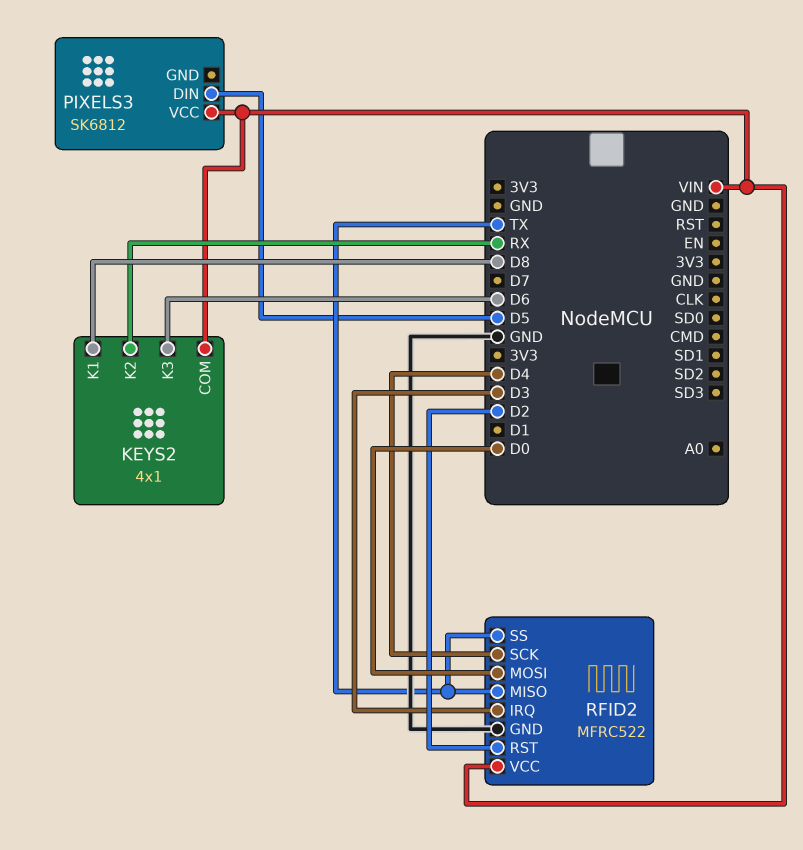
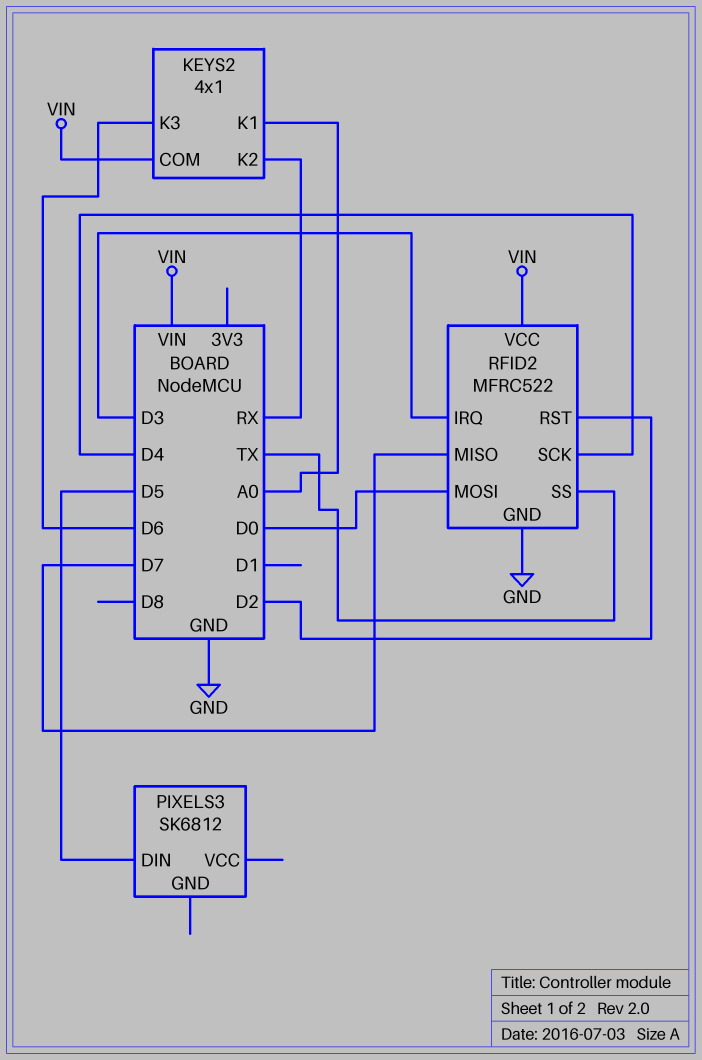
KEYS2 pin K1: D8 -> A0
PIXELS3 pin VCC: VIN -> none
RFID2 pin MISO: TX -> D7

